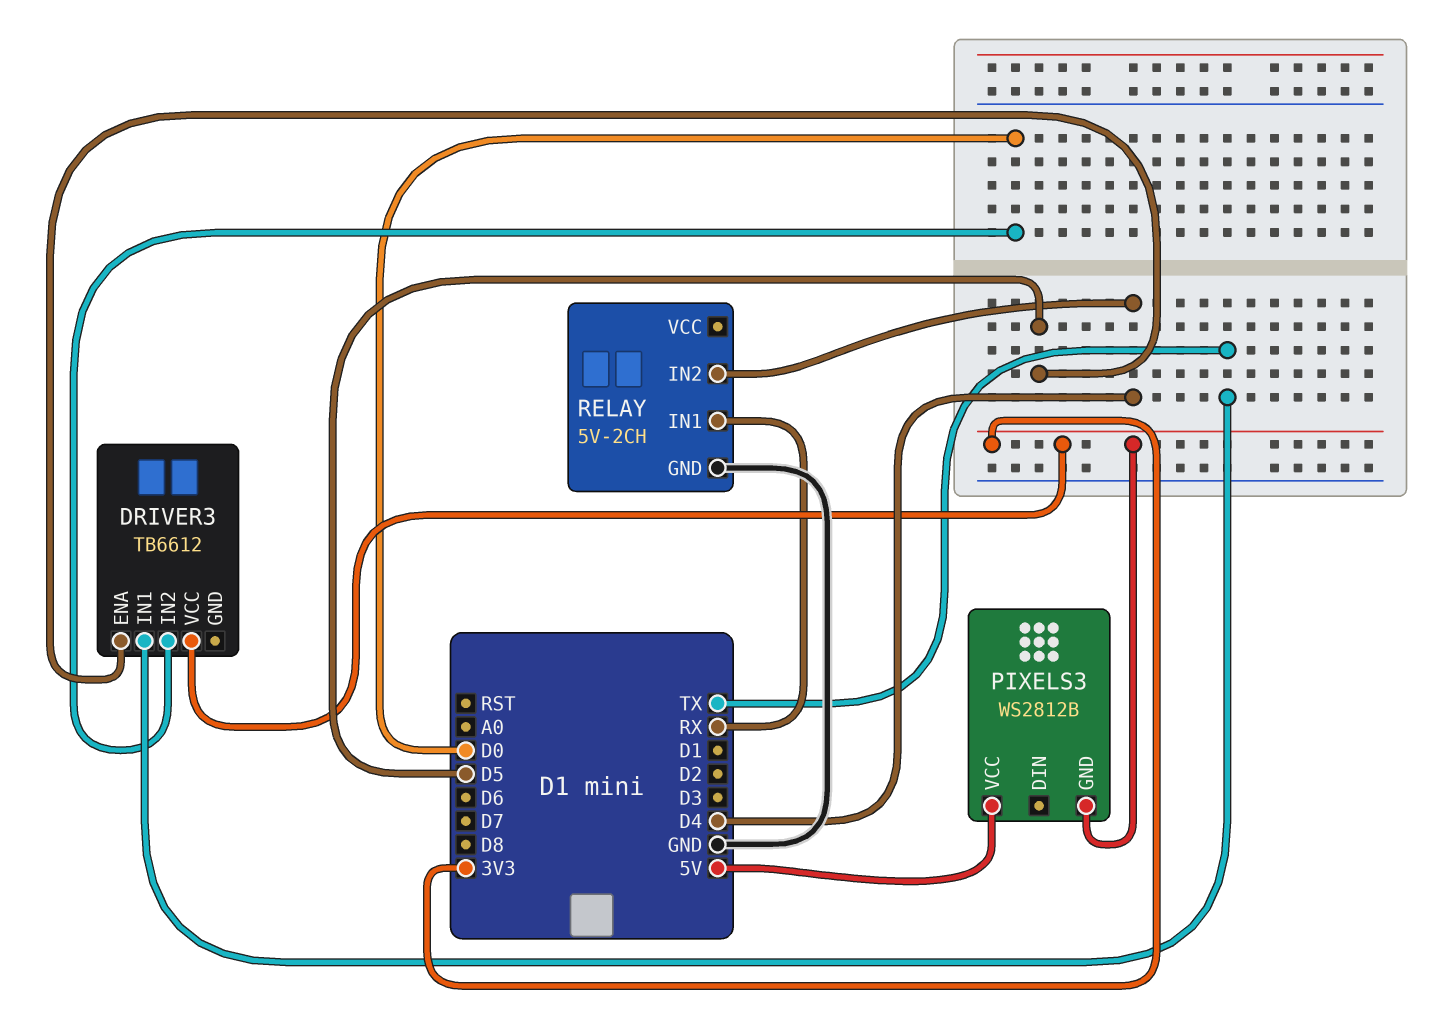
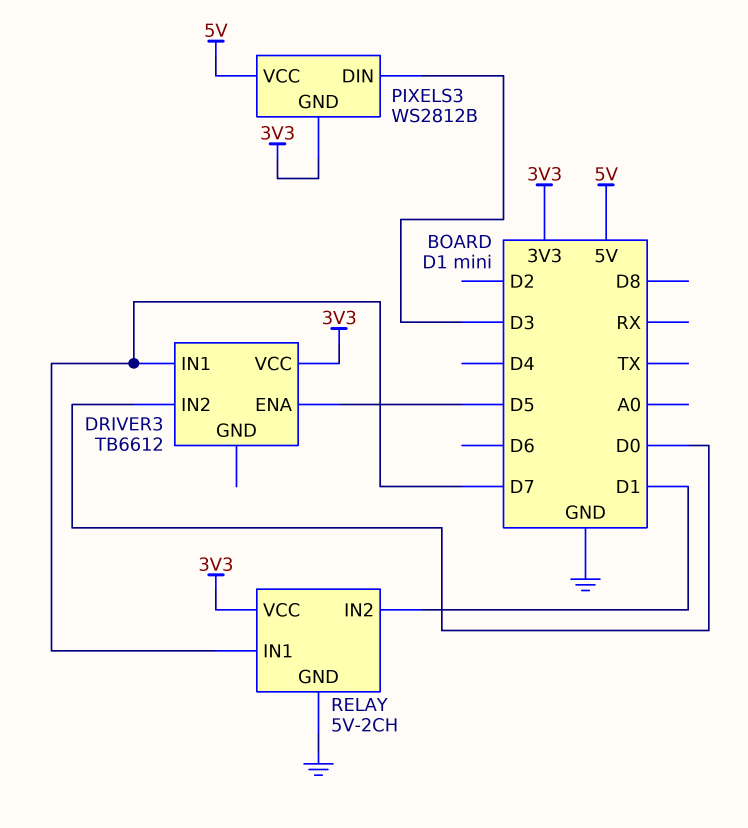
DRIVER3 pin IN1: TX -> D7
PIXELS3 pin DIN: none -> D3
RELAY pin IN1: RX -> D7
RELAY pin IN2: D4 -> D1
RELAY pin VCC: none -> 3V3

